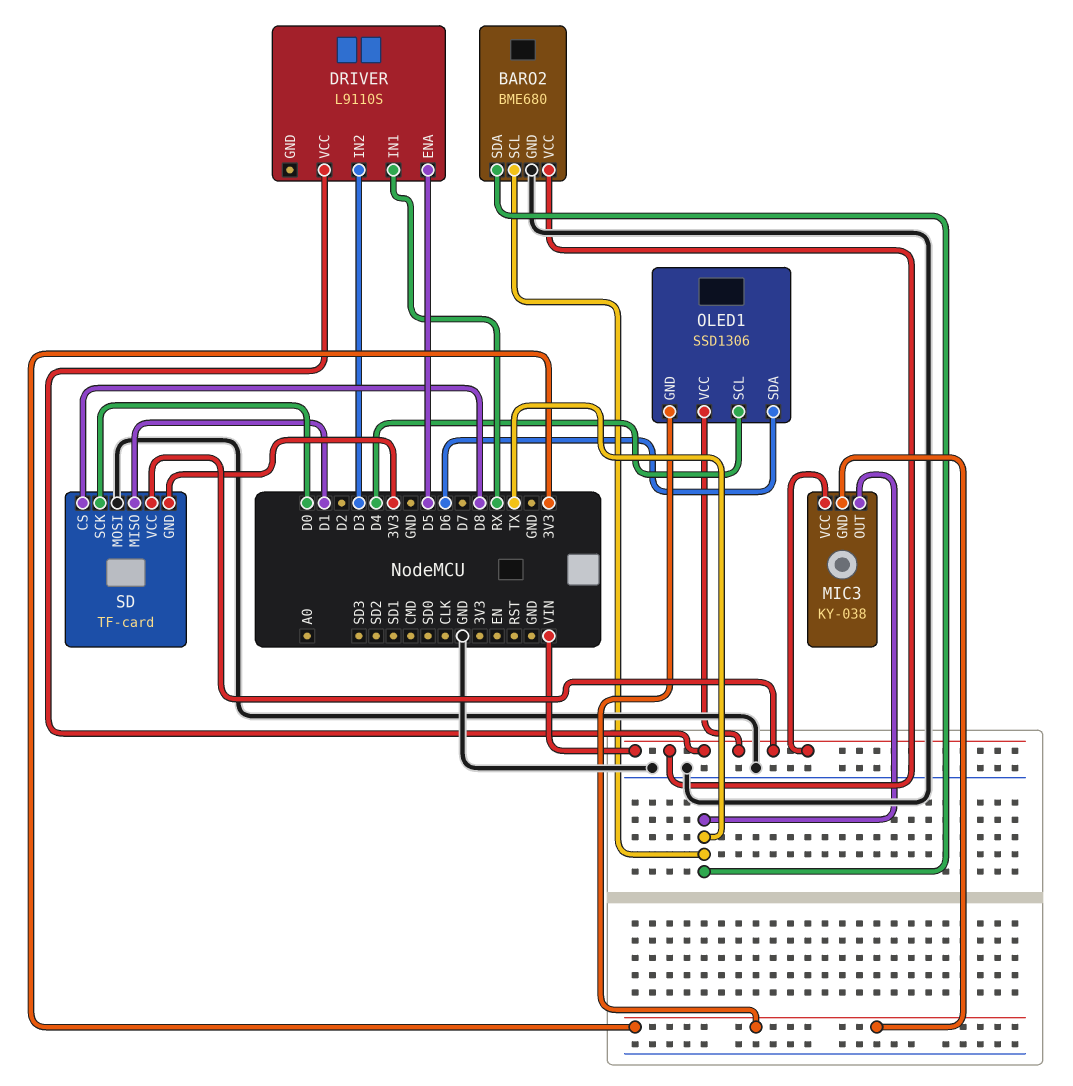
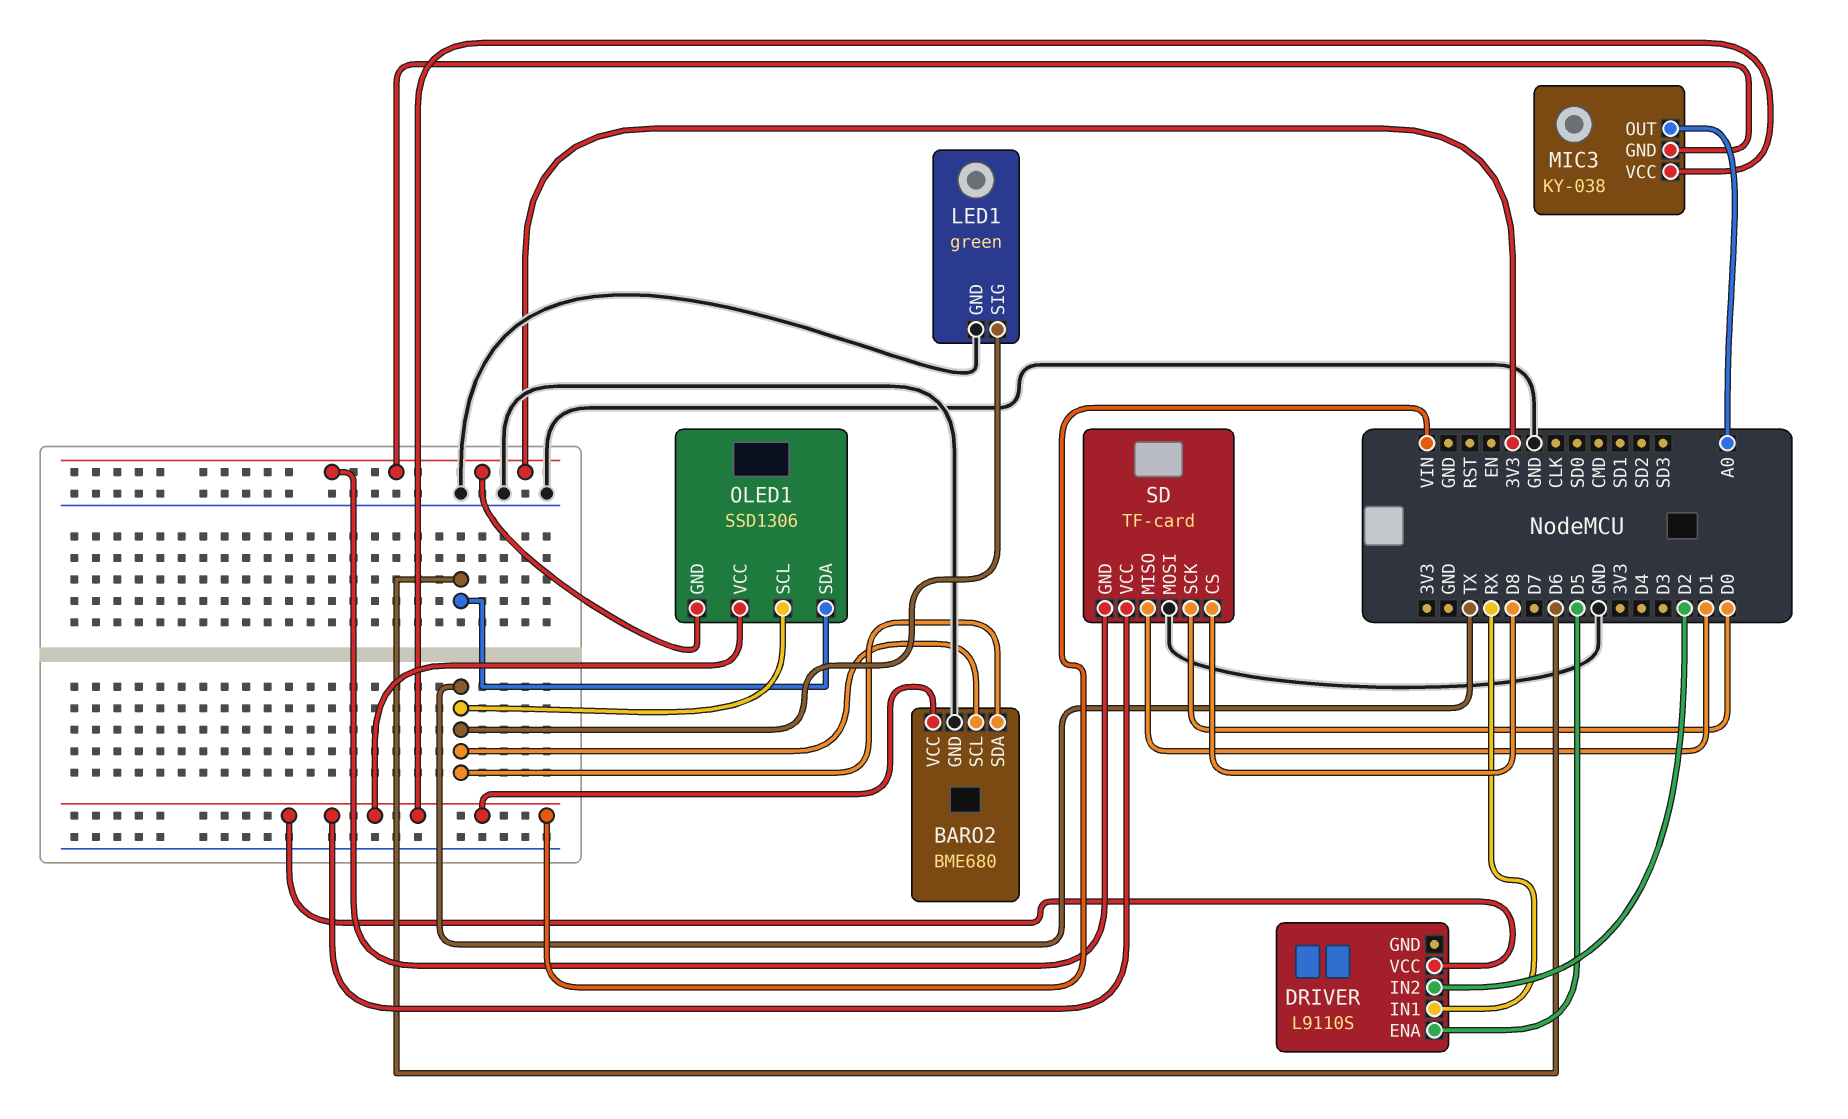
DRIVER pin IN2: D3 -> D2
LED1: none -> green
LED1 pin GND: none -> GND
LED1 pin SIG: none -> TX
MIC3 pin OUT: TX -> A0
OLED1 pin SCL: D4 -> TX

